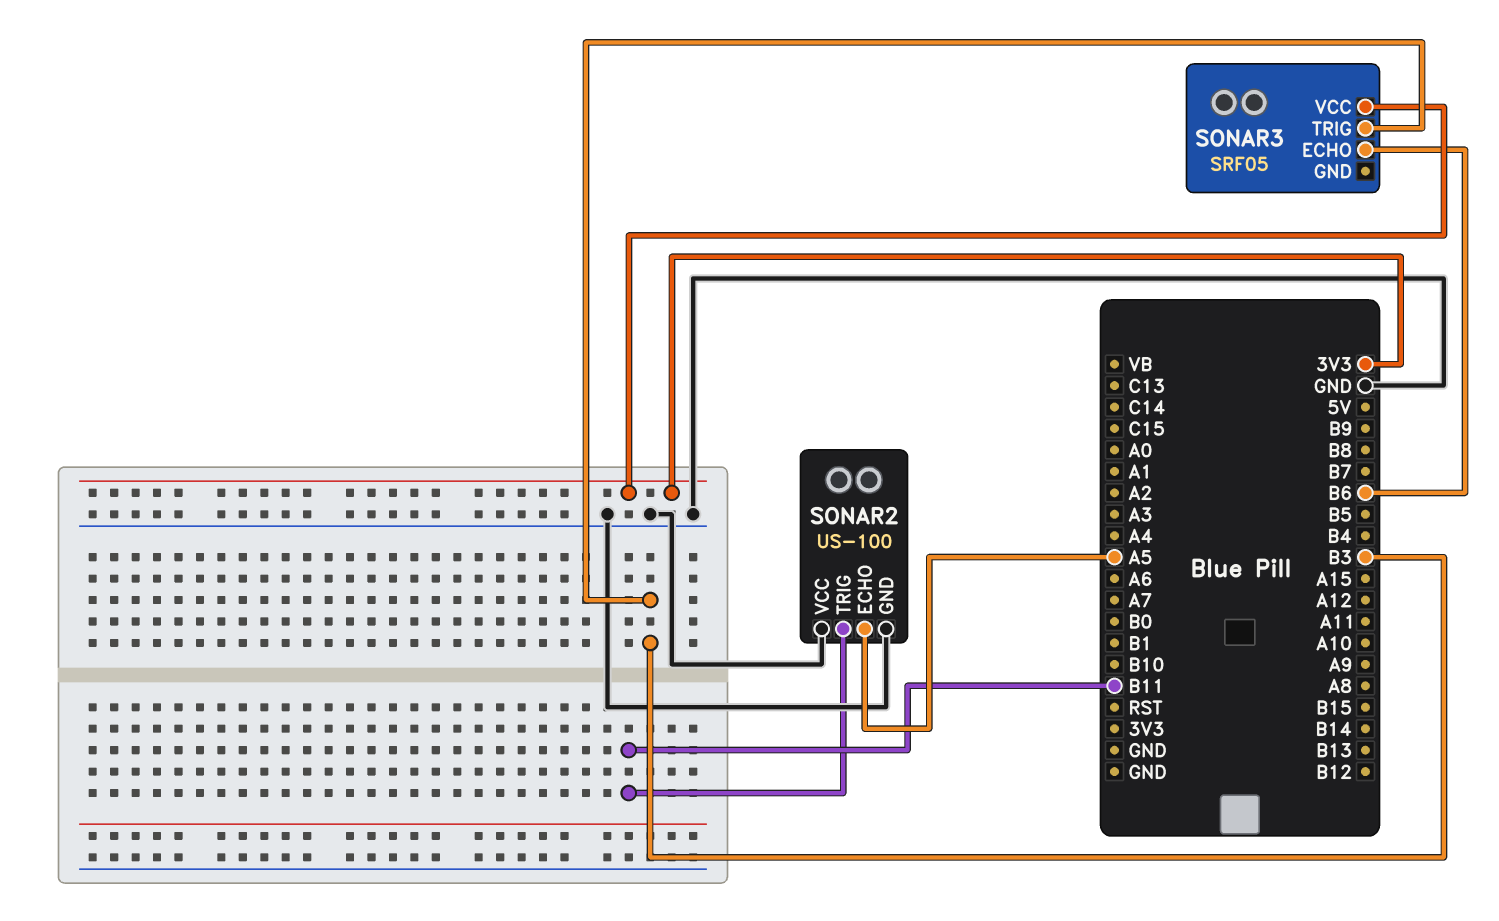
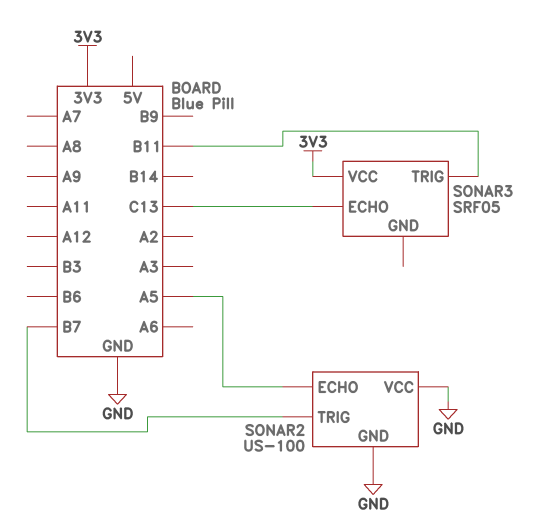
SONAR2 pin TRIG: B11 -> B7
SONAR3 pin ECHO: B6 -> C13
SONAR3 pin TRIG: B3 -> B11

